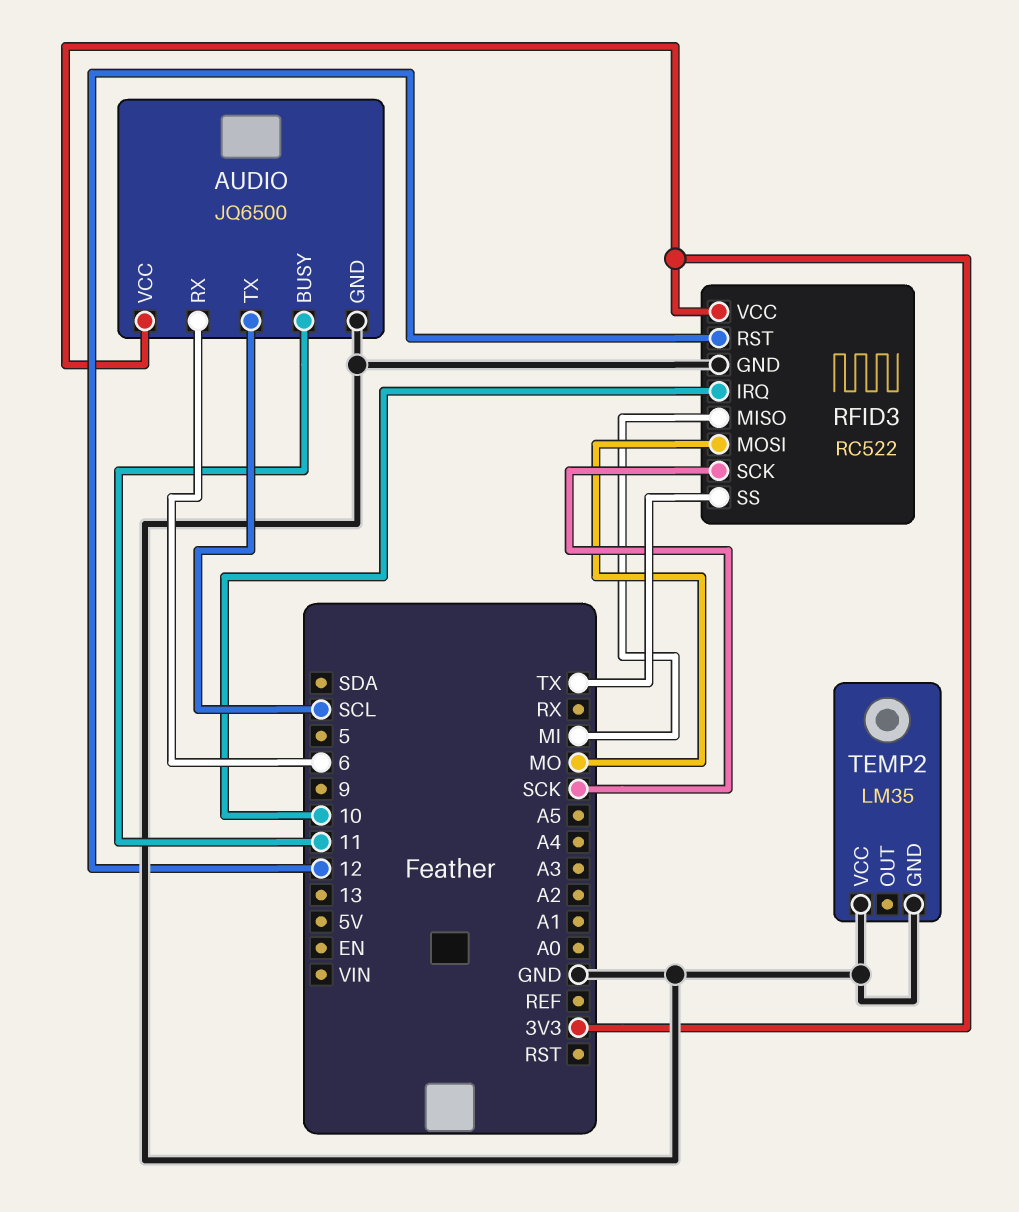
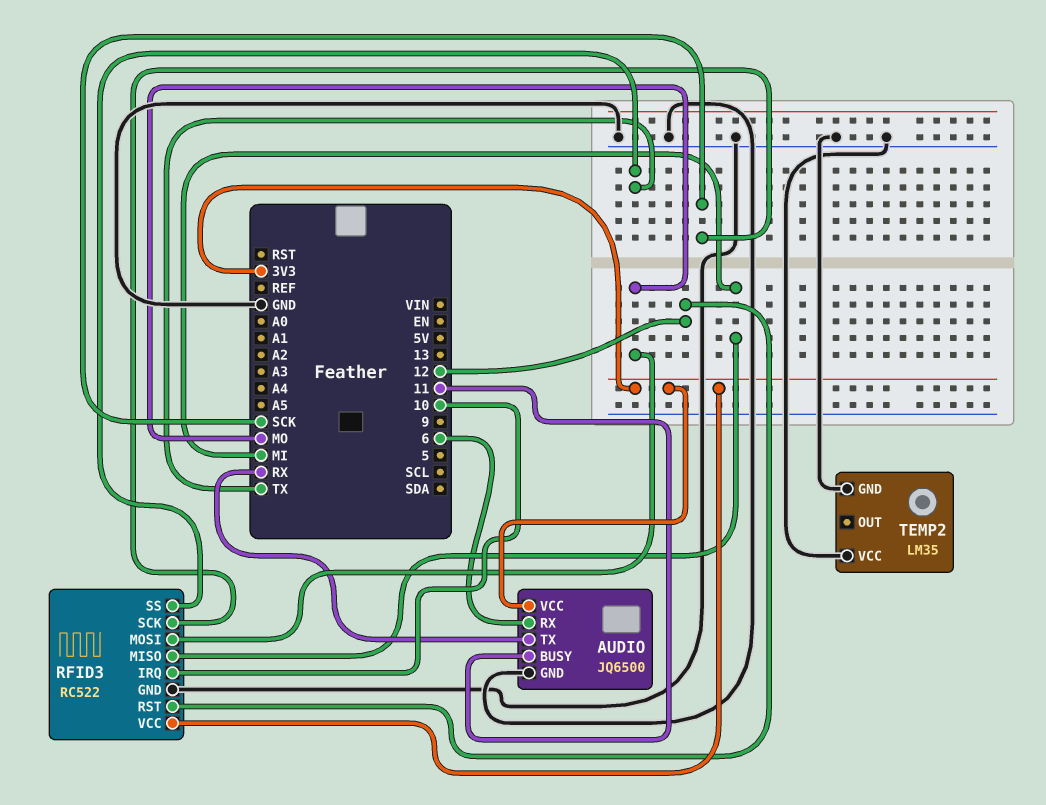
AUDIO pin TX: SCL -> RX

